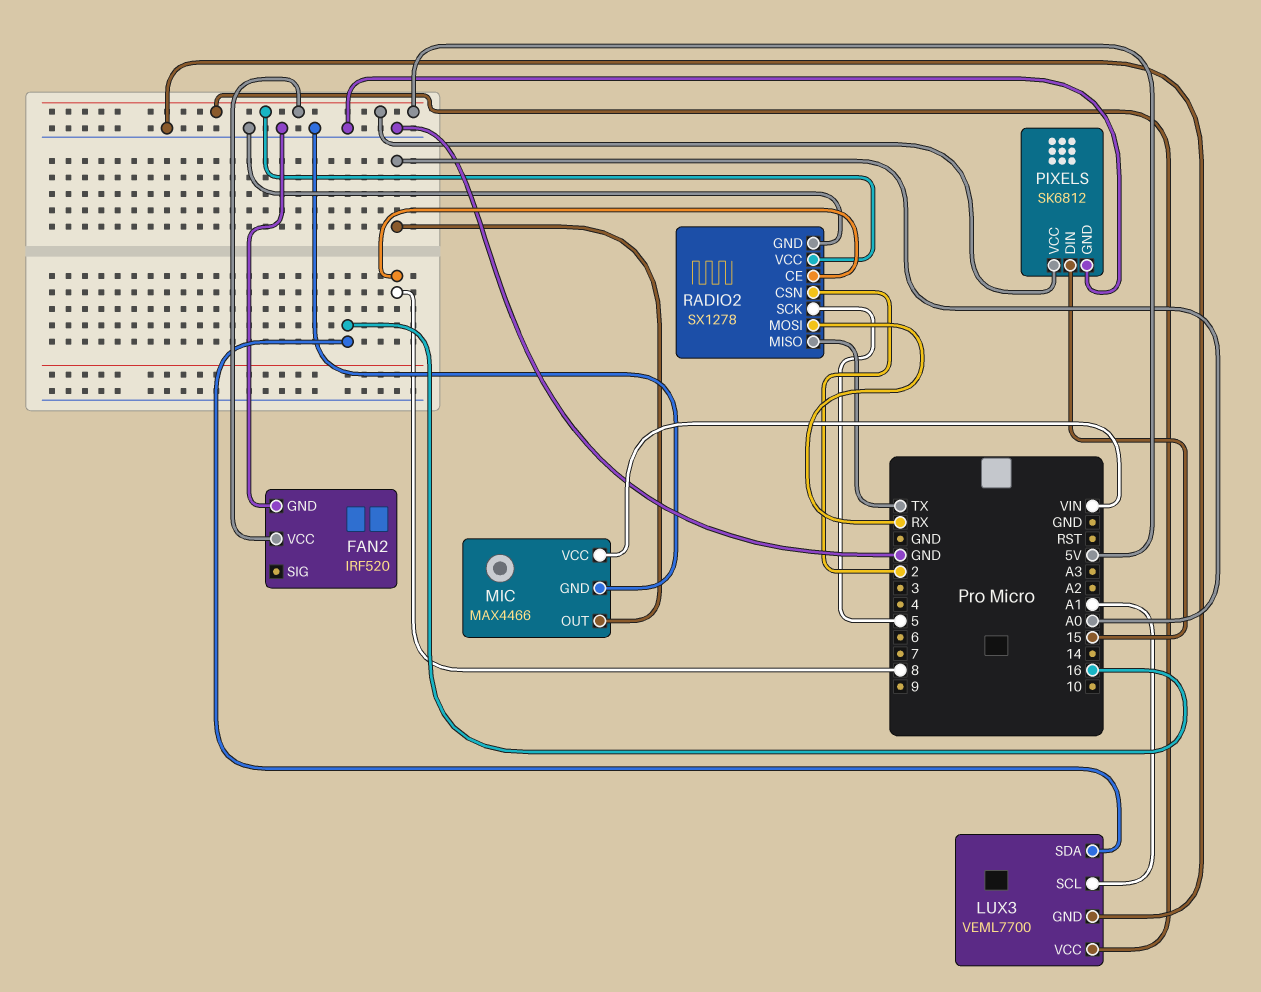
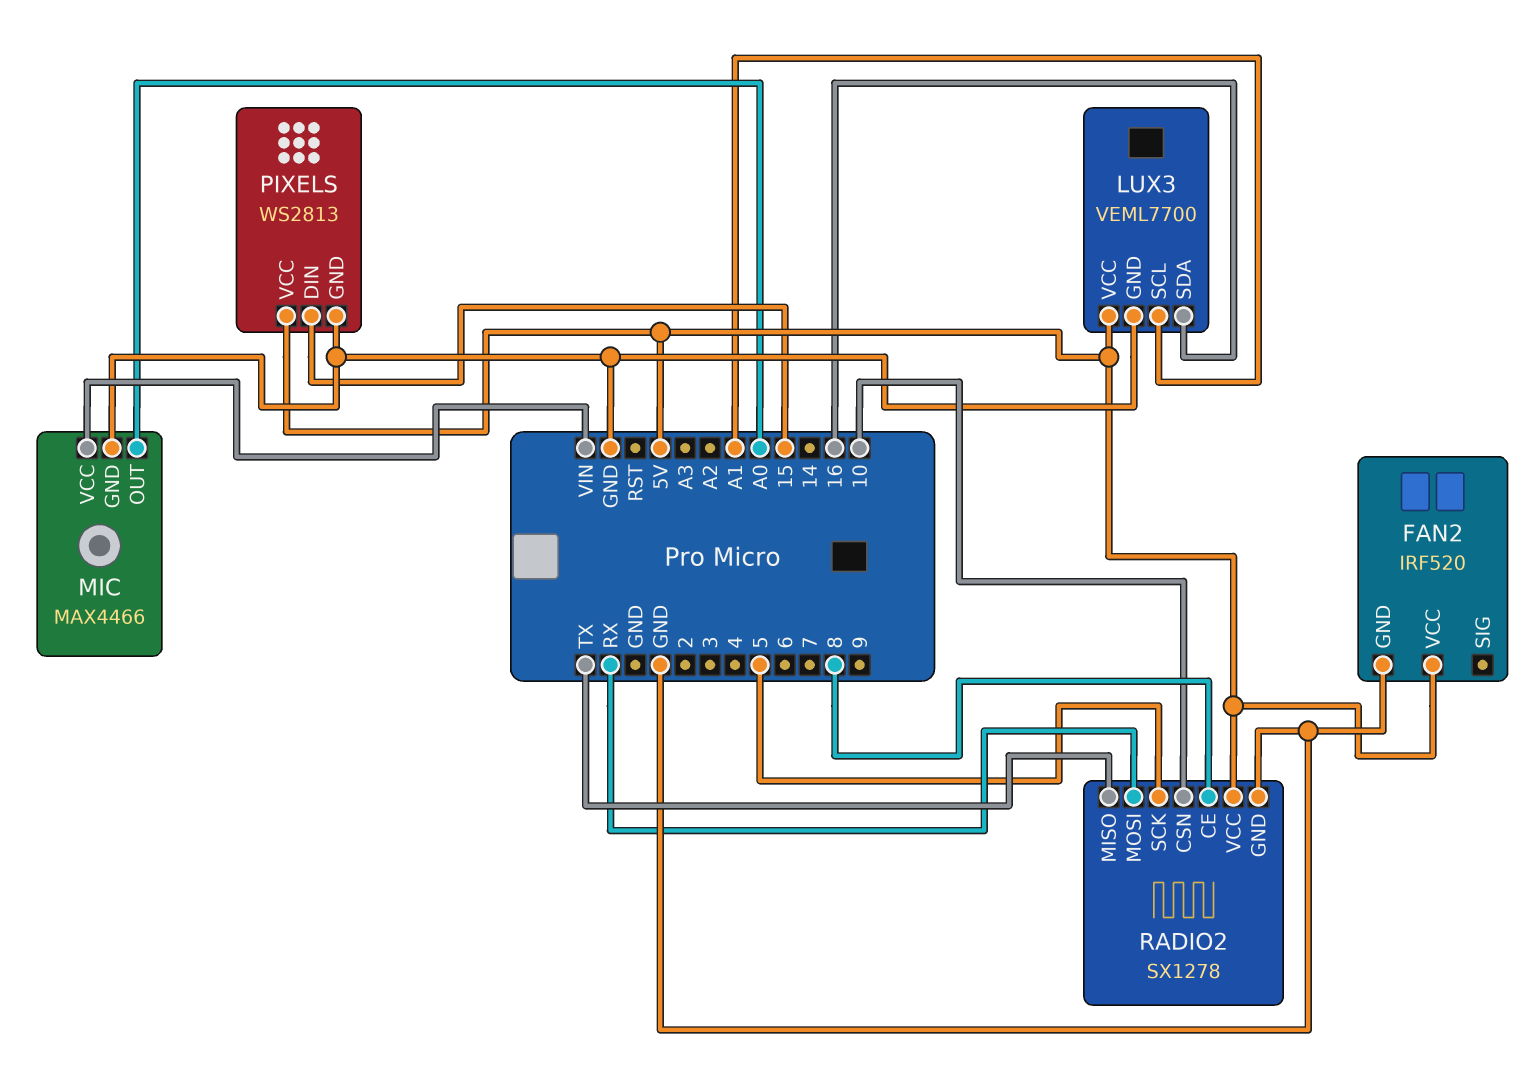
PIXELS: SK6812 -> WS2813
RADIO2 pin CSN: 2 -> 10

